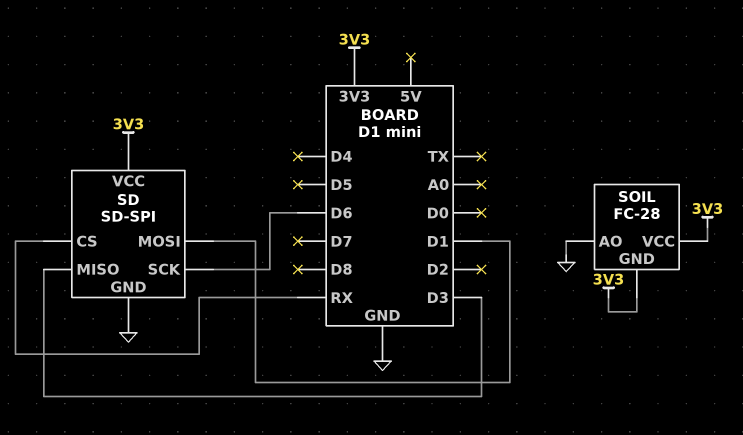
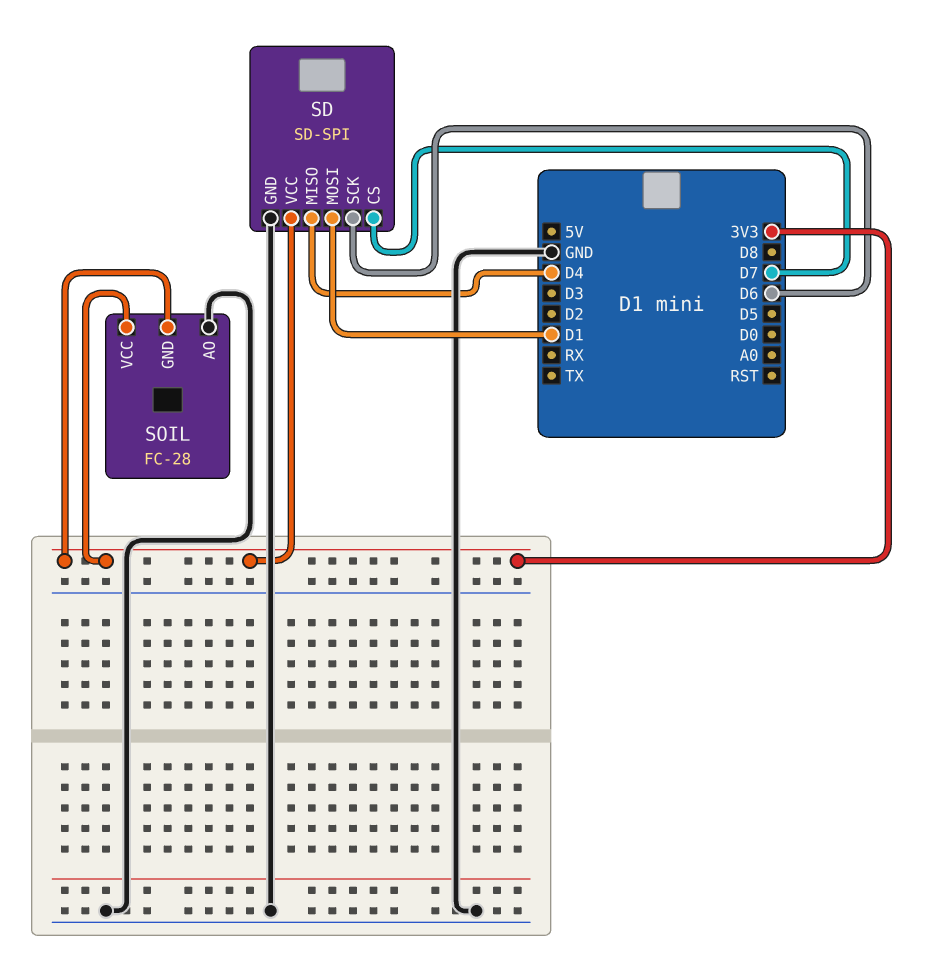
SD pin CS: RX -> D7
SD pin MISO: D3 -> D4

